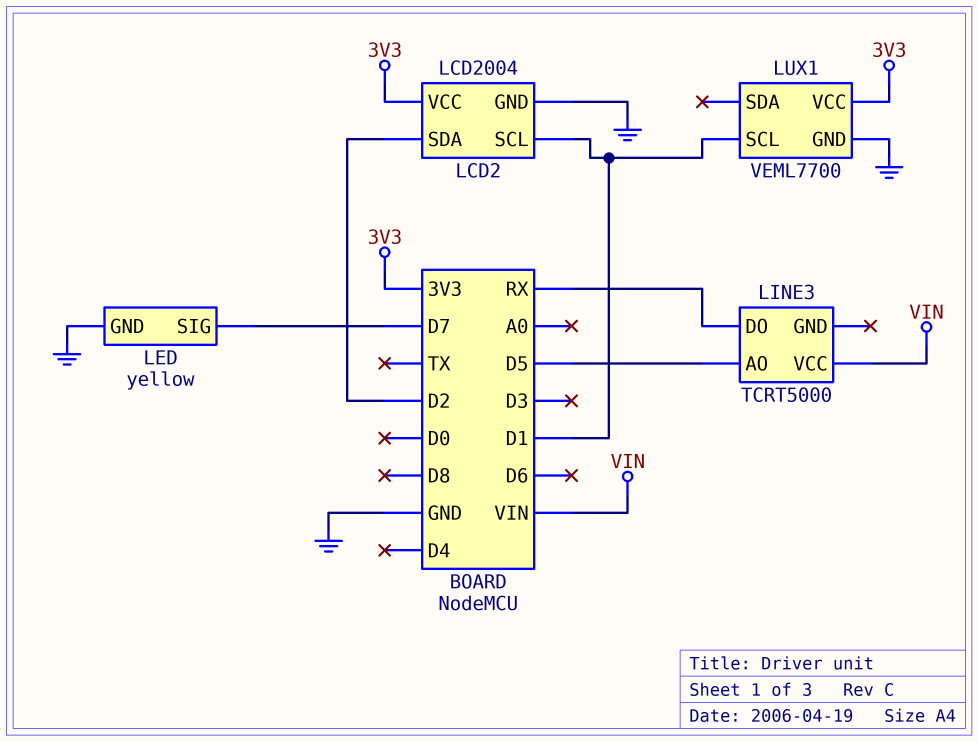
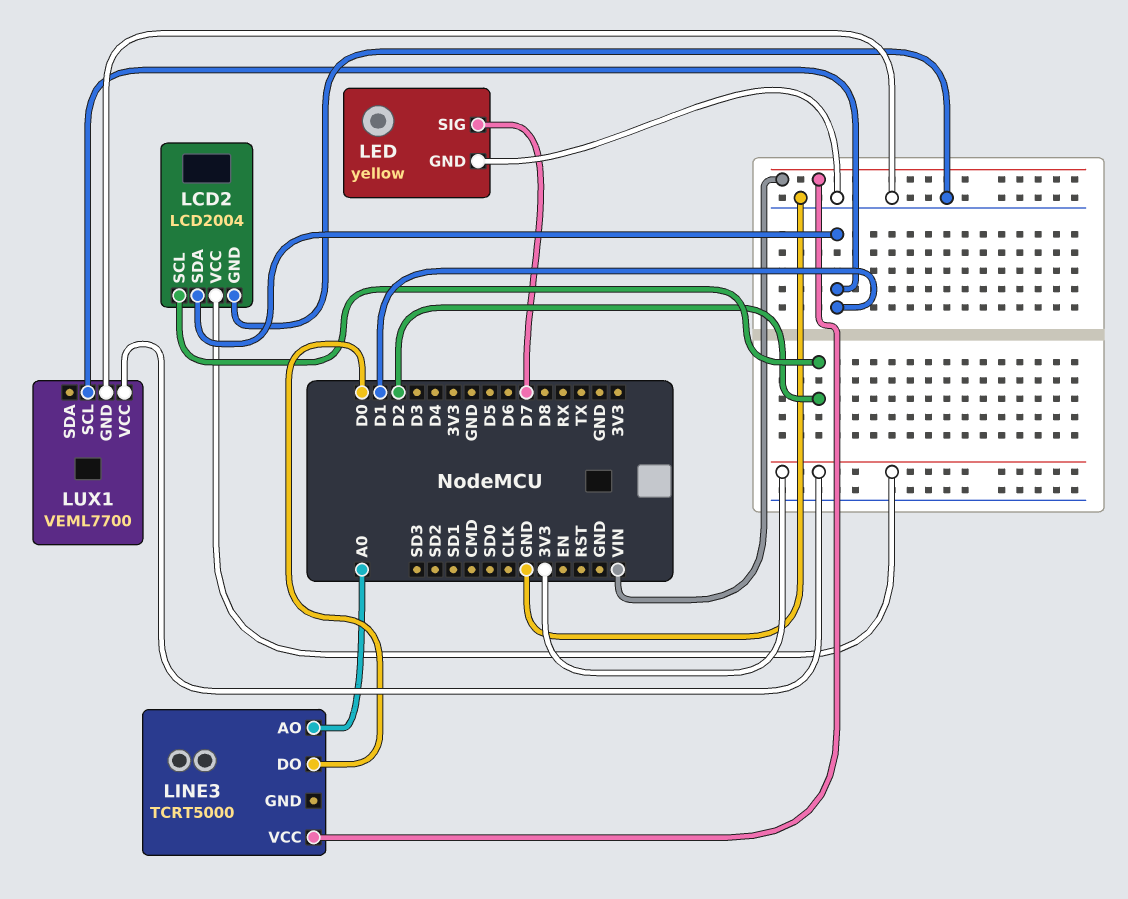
LCD2 pin SCL: D1 -> D2
LCD2 pin SDA: D2 -> D1
LINE3 pin AO: D5 -> A0
LINE3 pin DO: RX -> D0

